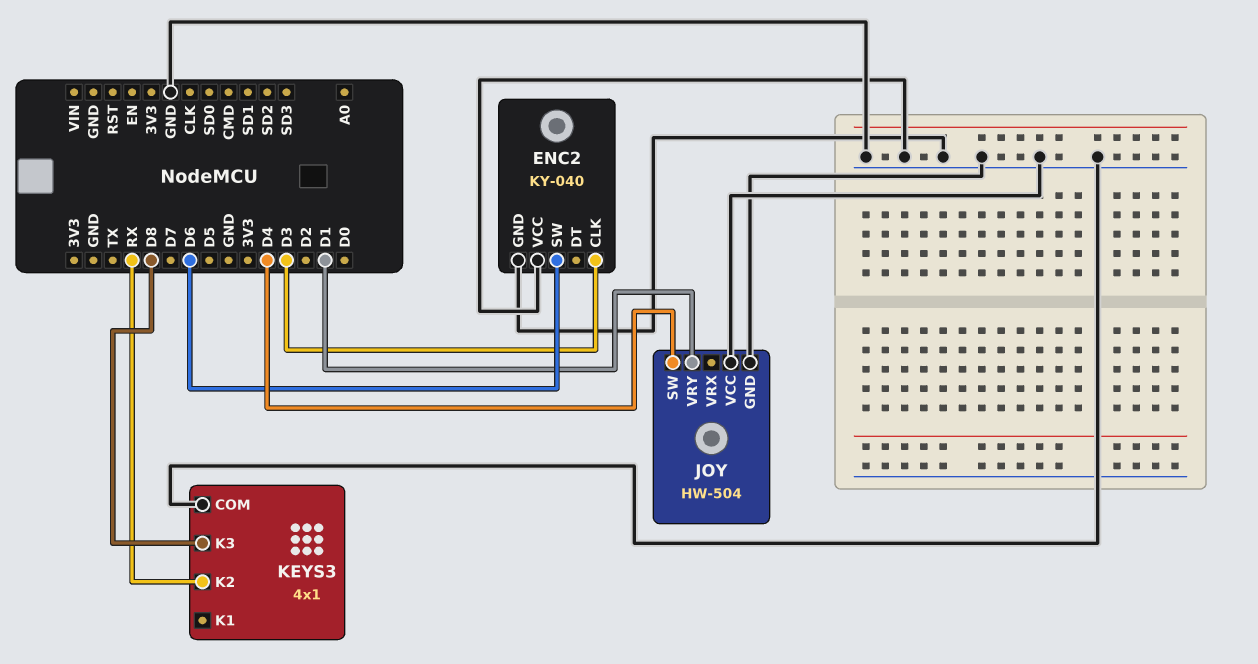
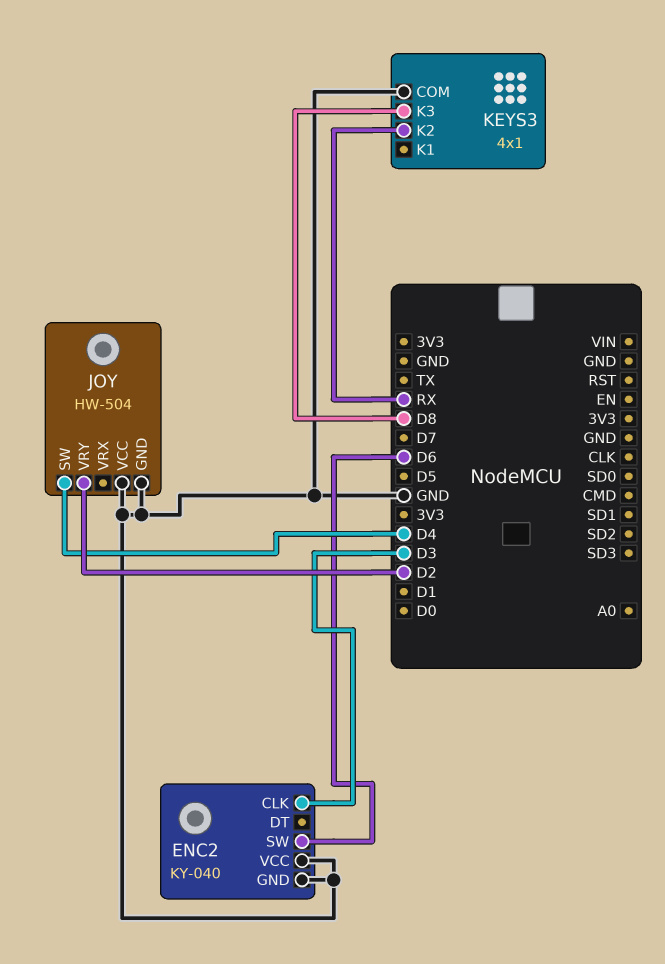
JOY pin VRY: D1 -> D2

